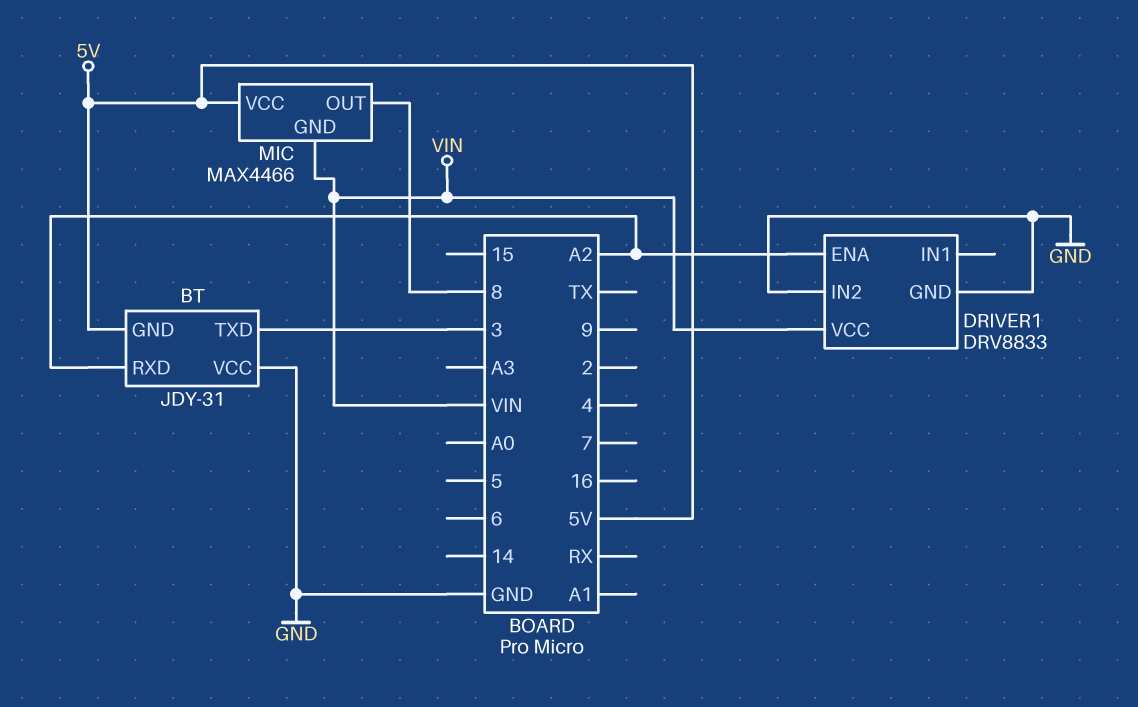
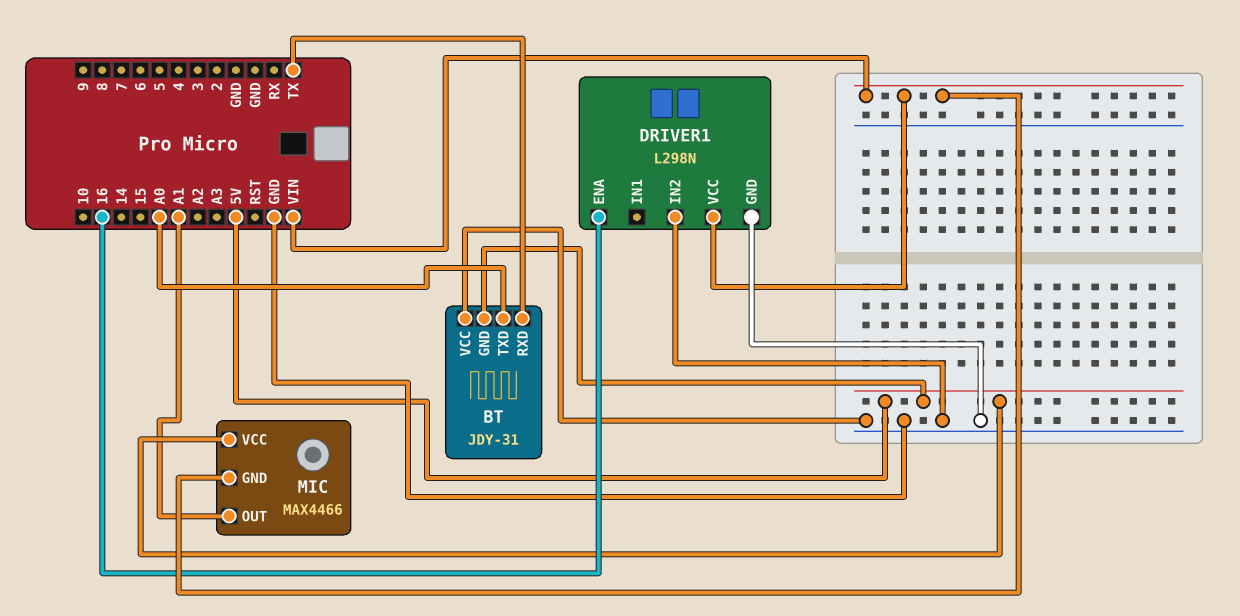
BT pin RXD: A2 -> TX
BT pin TXD: 3 -> A0
DRIVER1: DRV8833 -> L298N
DRIVER1 pin ENA: A2 -> 16
MIC pin OUT: 8 -> A1

